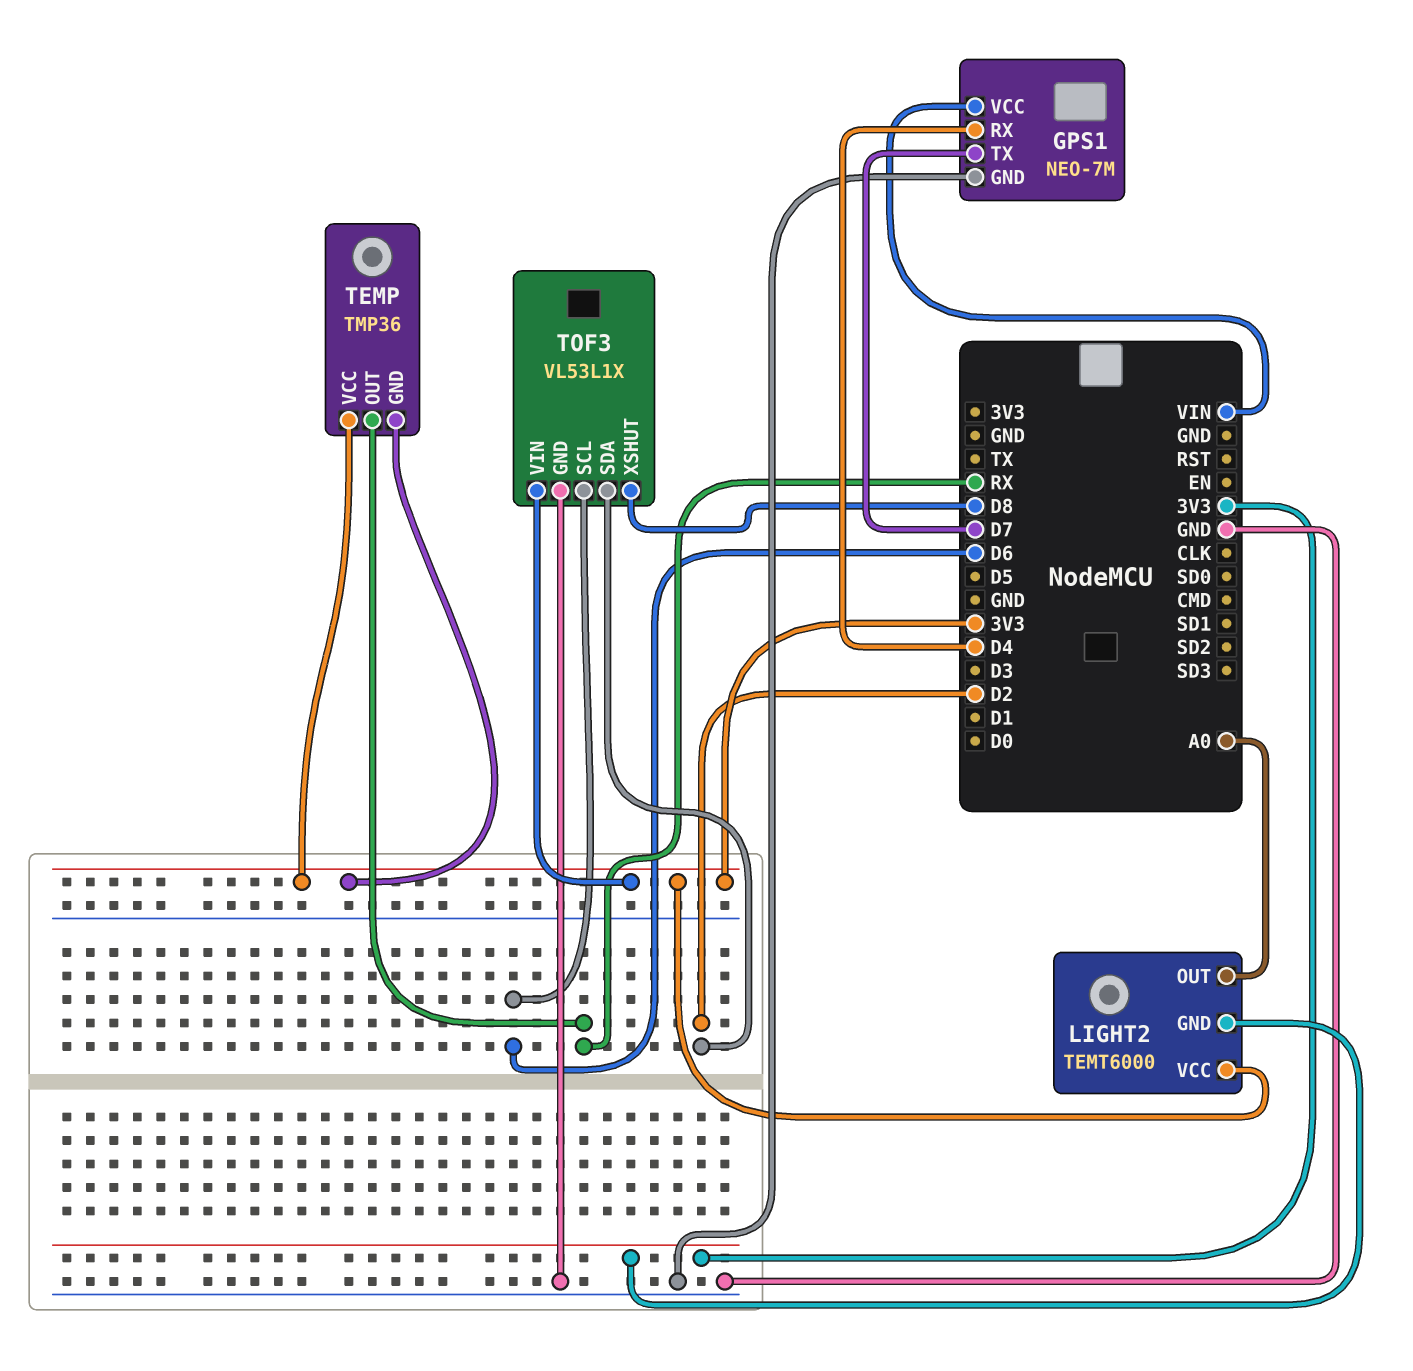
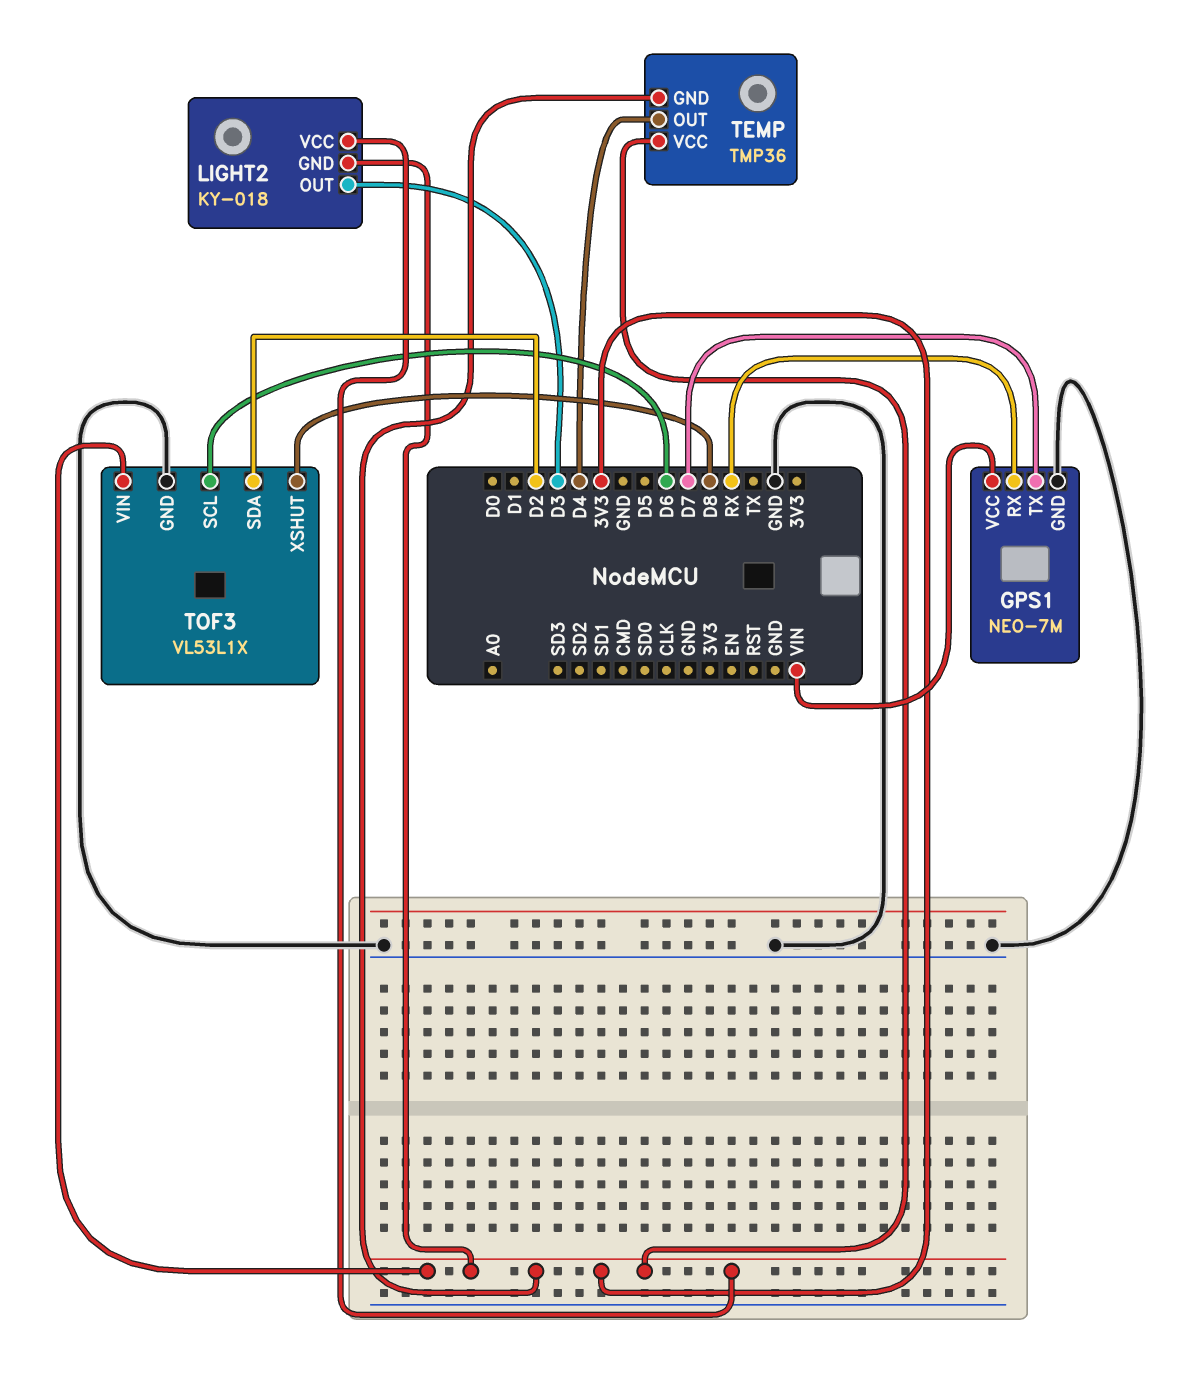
GPS1 pin RX: D4 -> RX
LIGHT2: TEMT6000 -> KY-018
LIGHT2 pin OUT: A0 -> D3
TEMP pin OUT: RX -> D4

